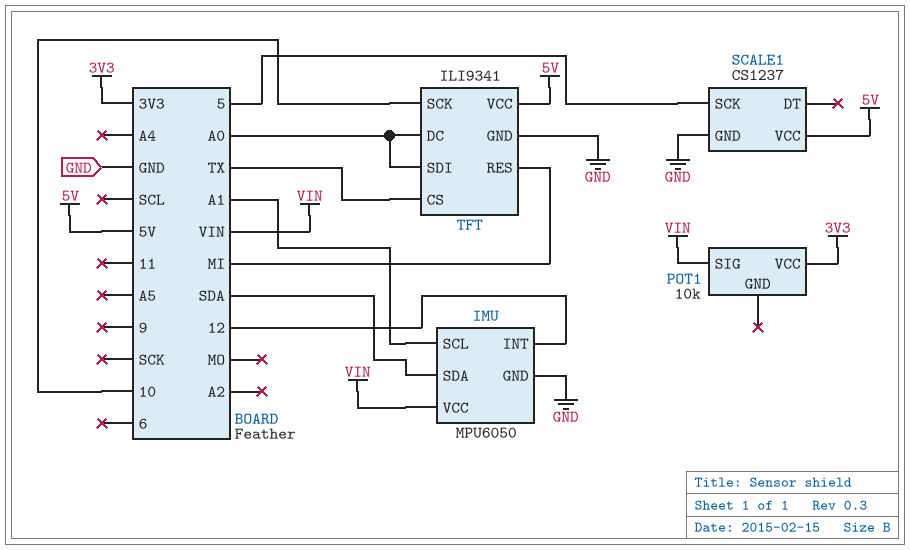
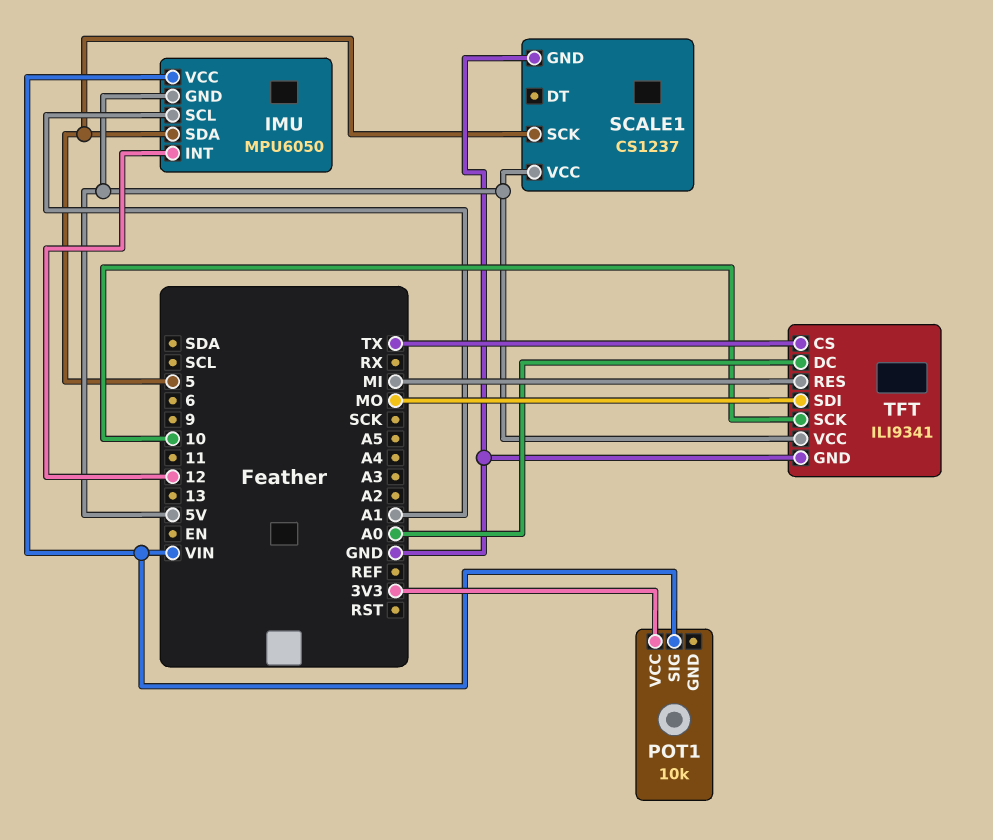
IMU pin GND: GND -> 5V
IMU pin SDA: SDA -> 5
TFT pin SDI: A0 -> MO

